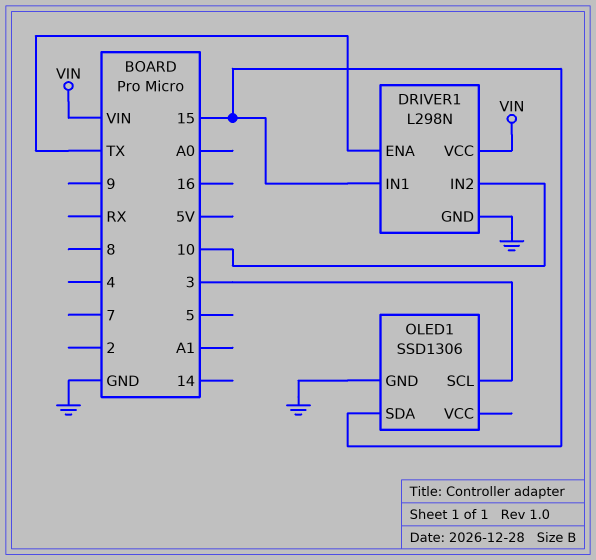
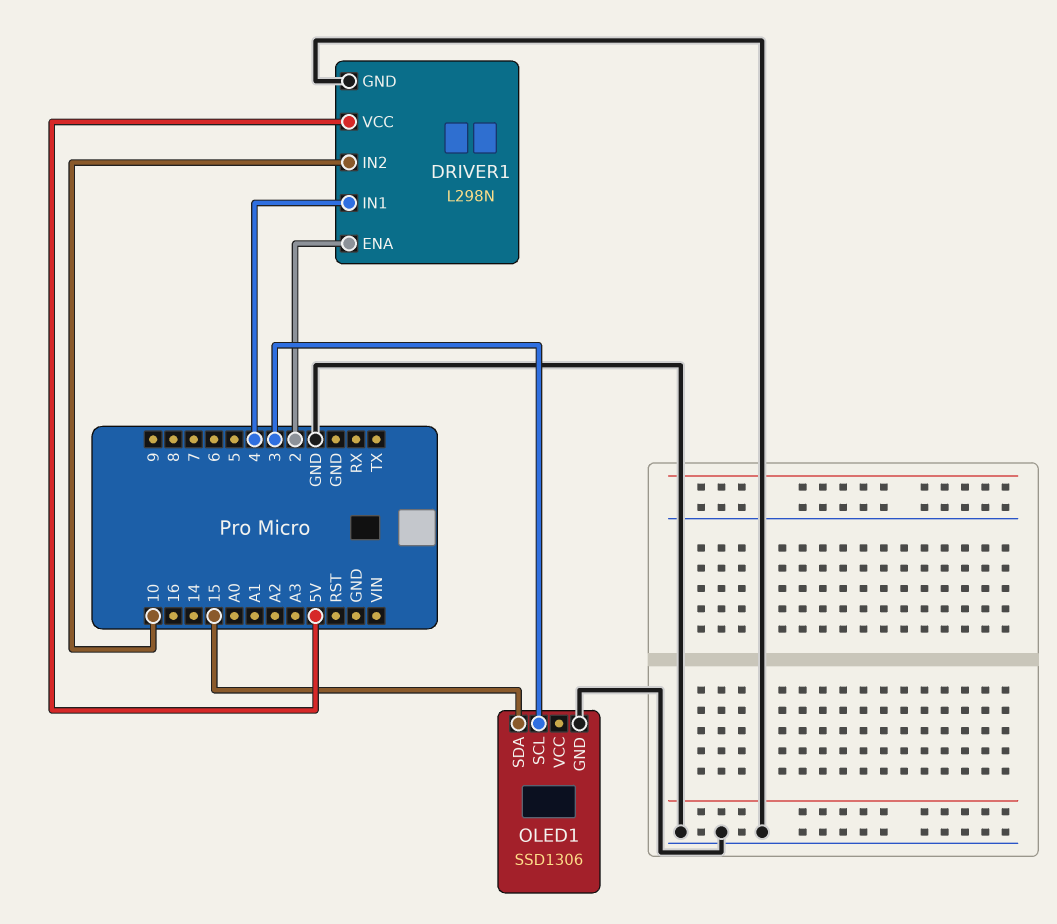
DRIVER1 pin ENA: TX -> 2
DRIVER1 pin IN1: 15 -> 4
DRIVER1 pin VCC: VIN -> 5V

